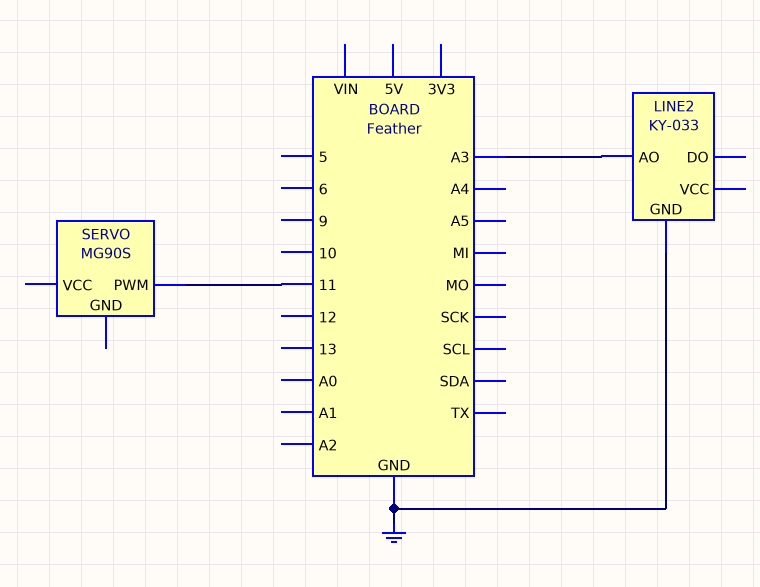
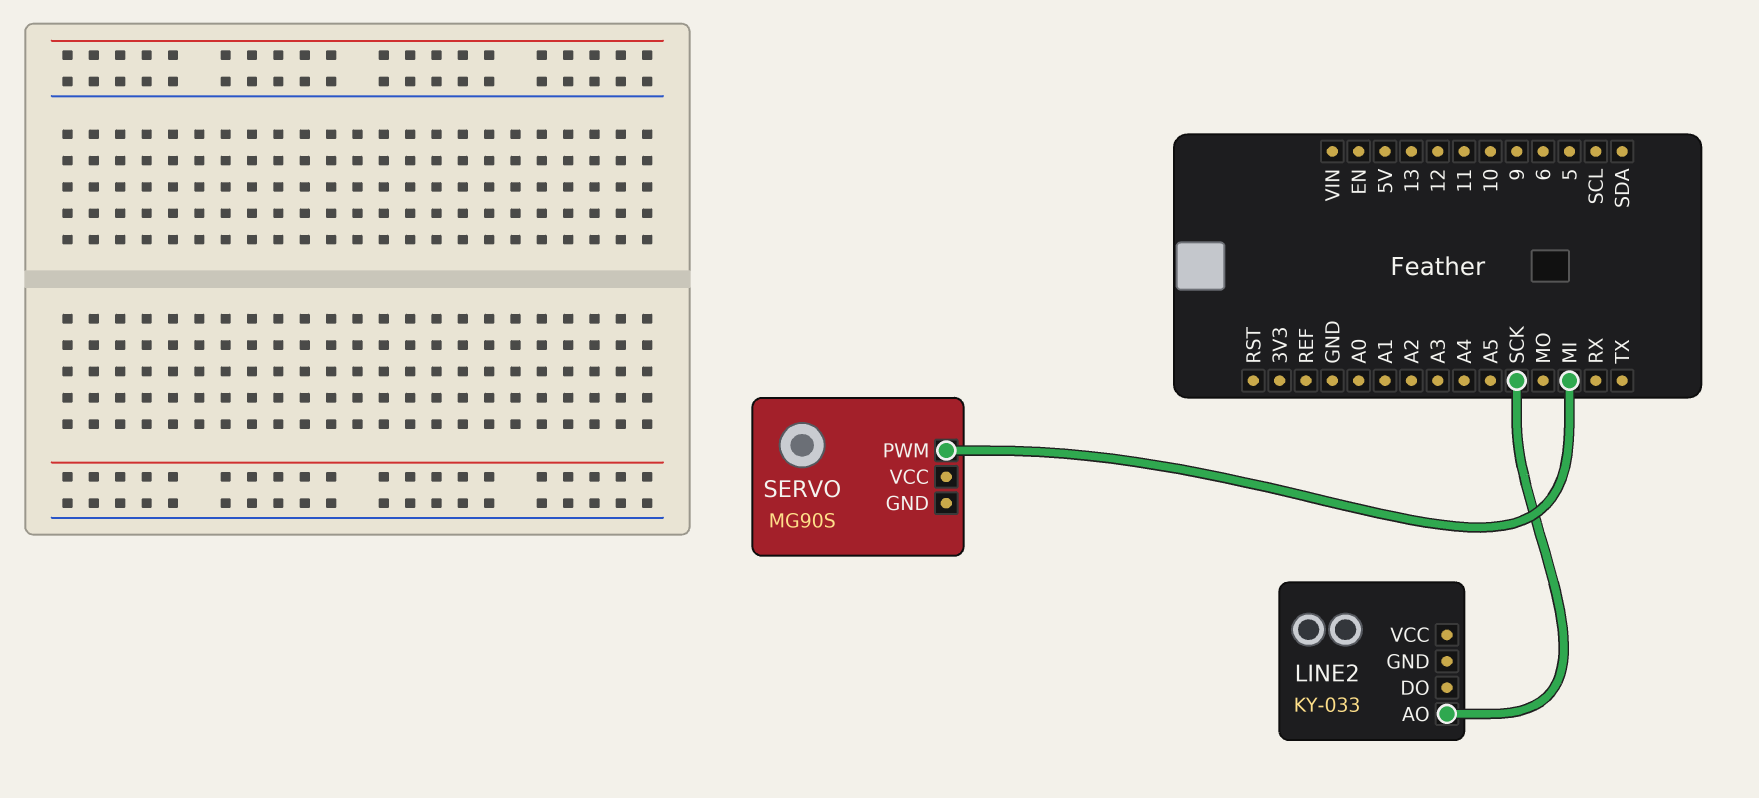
LINE2 pin AO: A3 -> SCK
LINE2 pin GND: GND -> none
SERVO pin PWM: 11 -> MI

